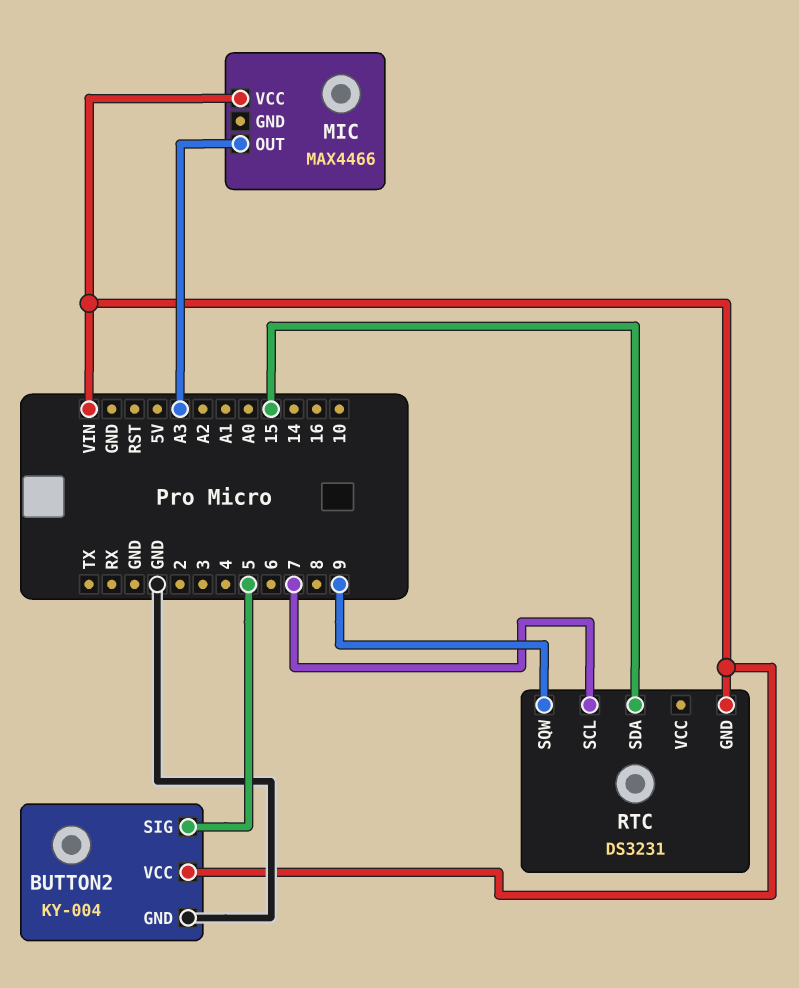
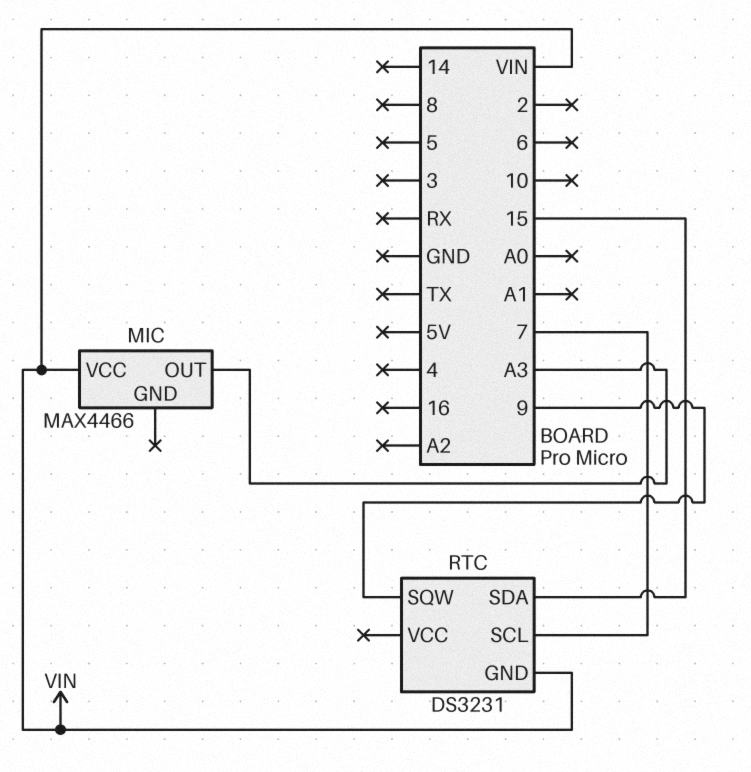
BUTTON2: KY-004 -> none
BUTTON2 pin GND: GND -> none
BUTTON2 pin SIG: 5 -> none
BUTTON2 pin VCC: VIN -> none

